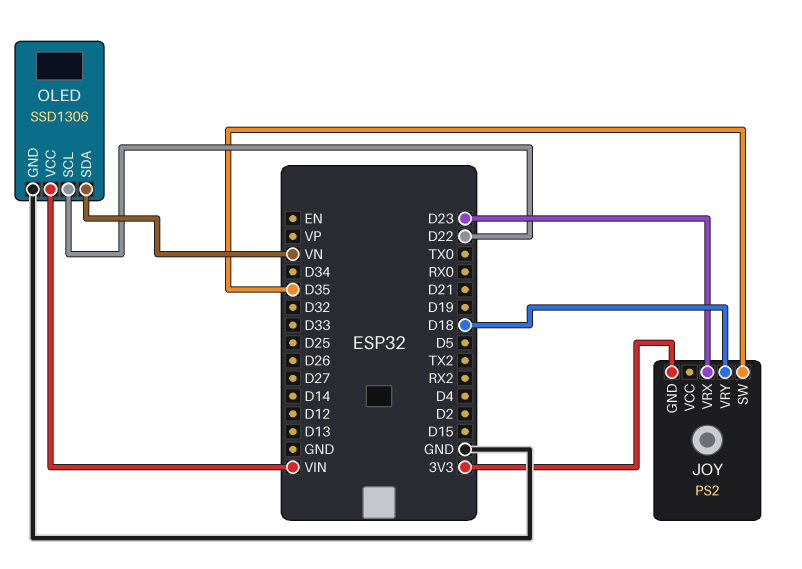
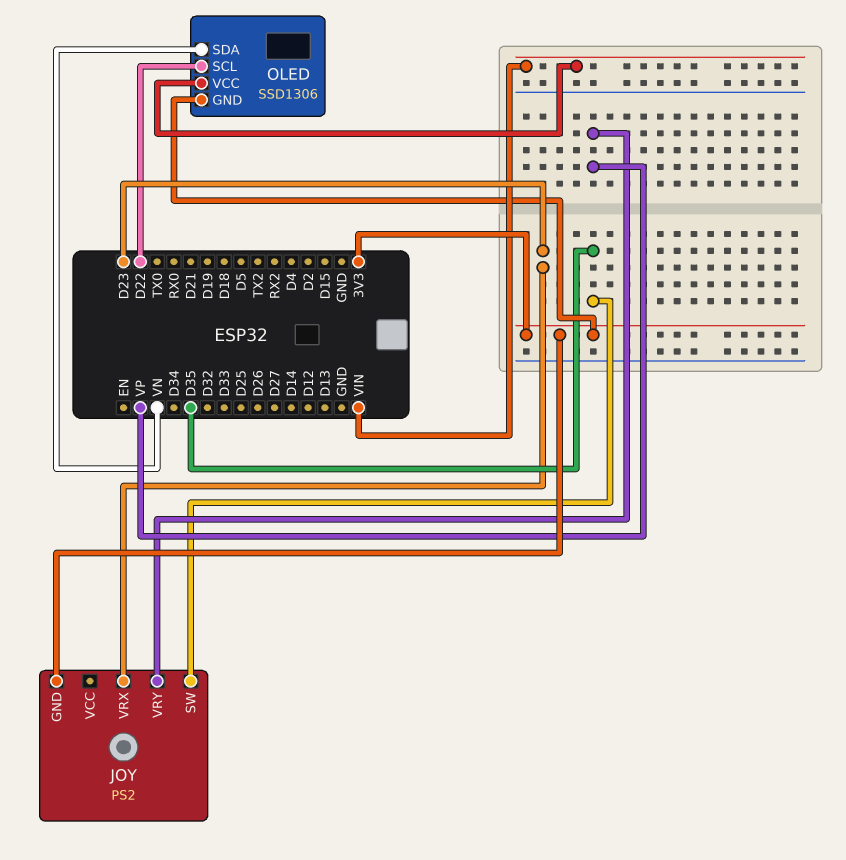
JOY pin VRY: D18 -> VP
OLED pin GND: GND -> 3V3

